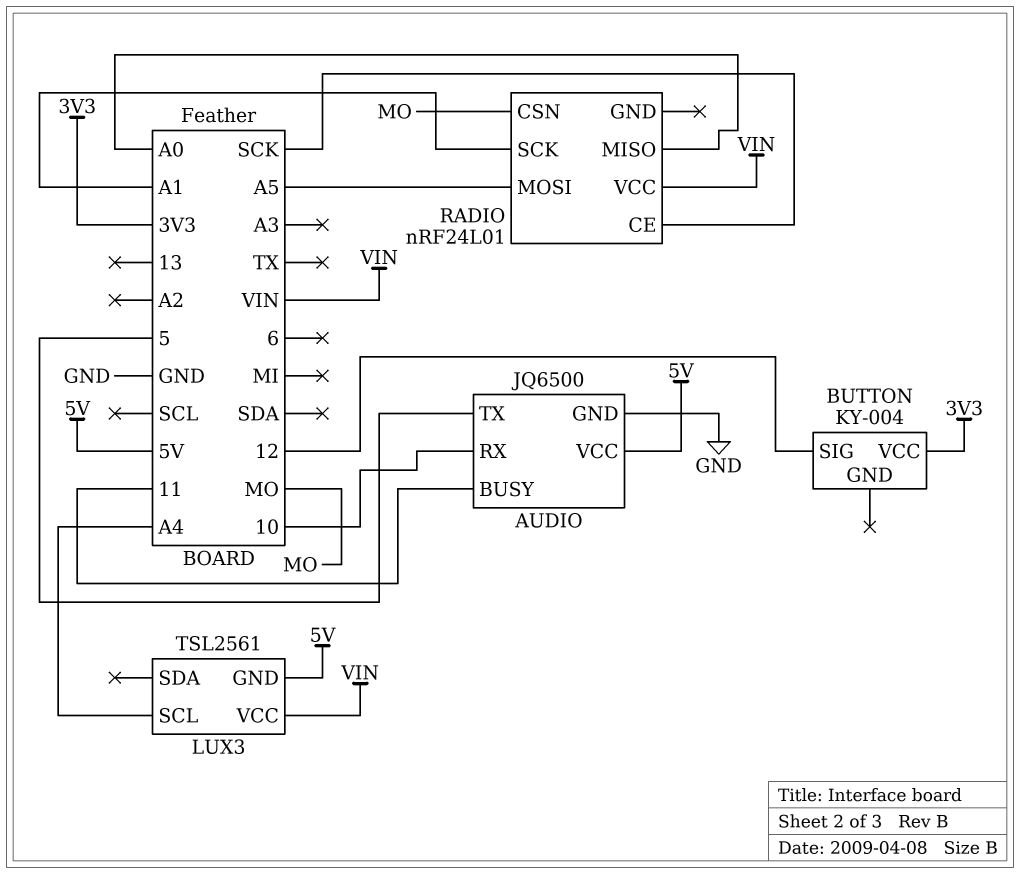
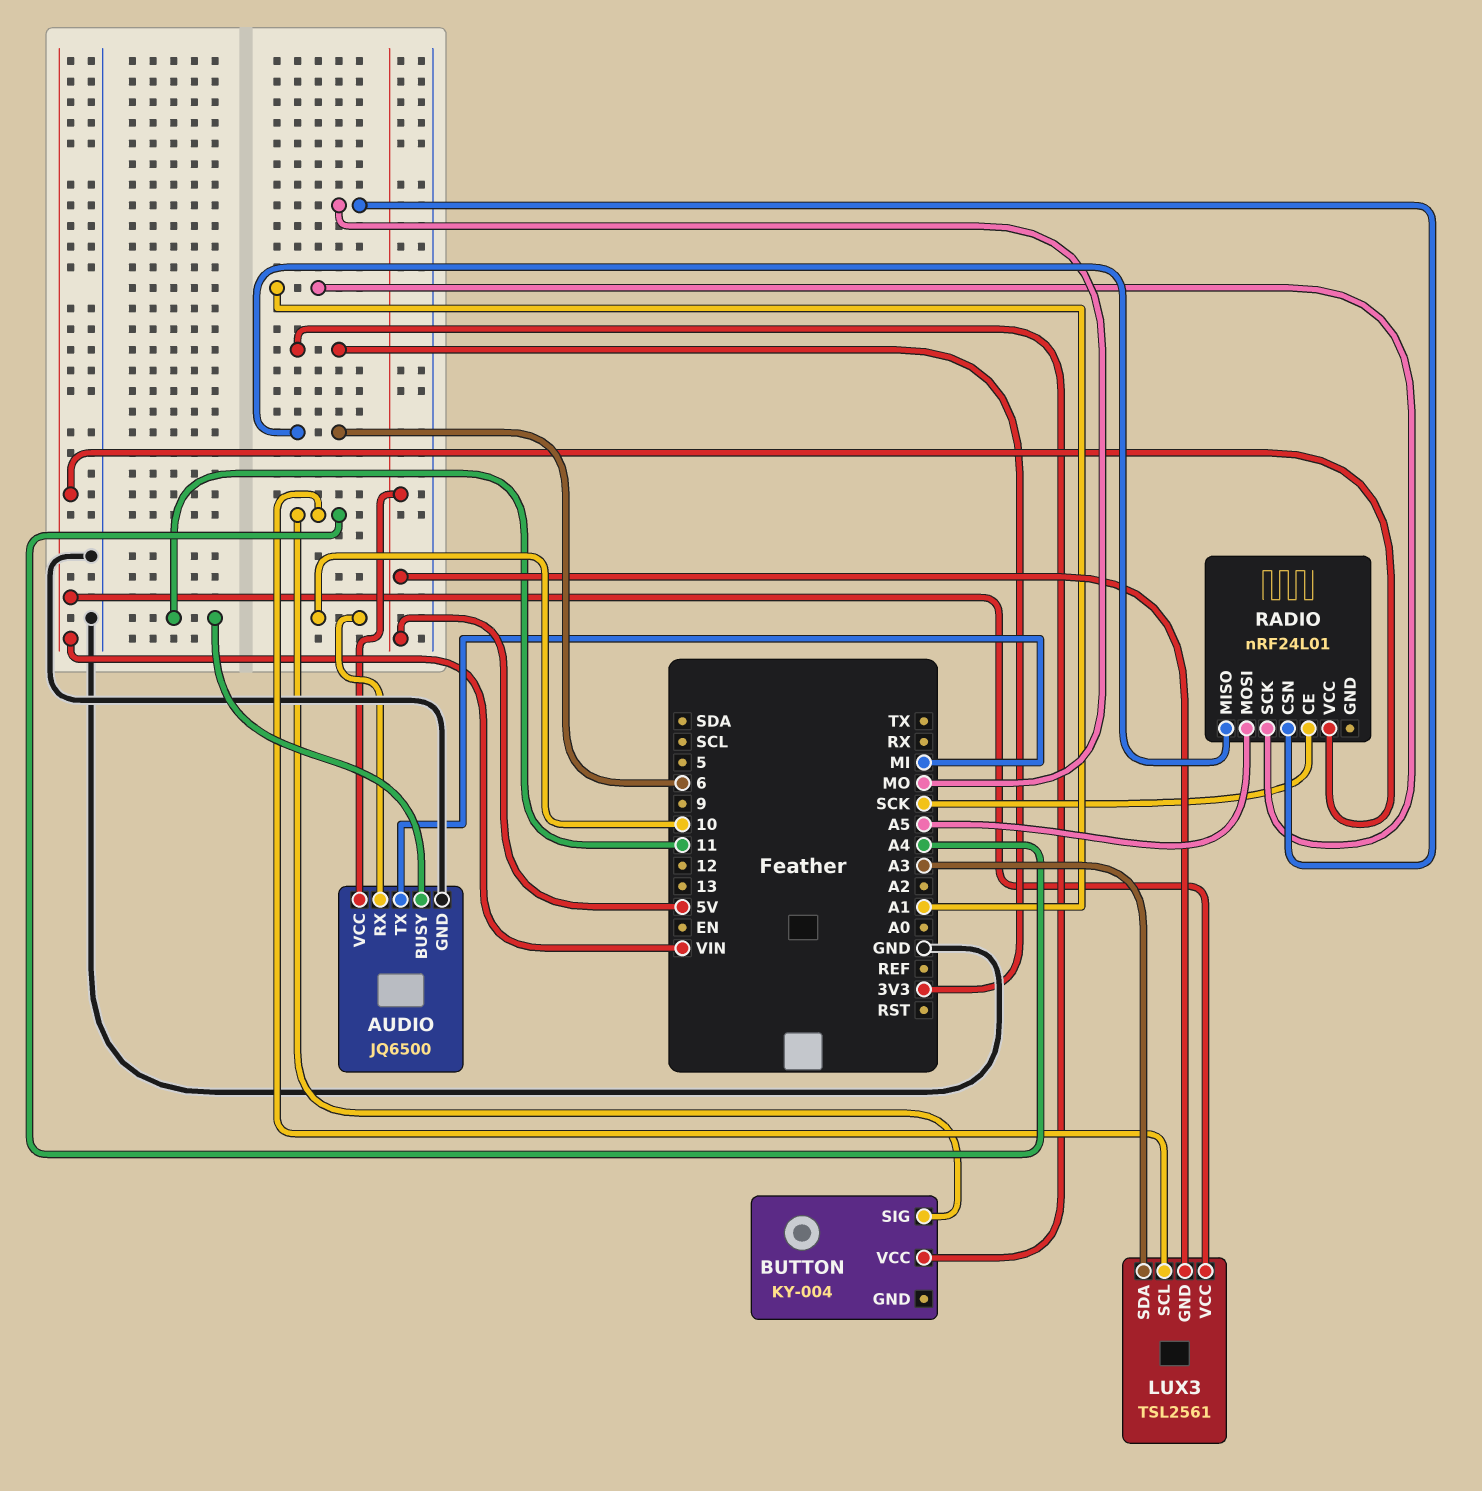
AUDIO pin TX: 5 -> MI
BUTTON pin SIG: 12 -> A4
LUX3 pin SDA: none -> A3
RADIO pin MISO: A0 -> 6

